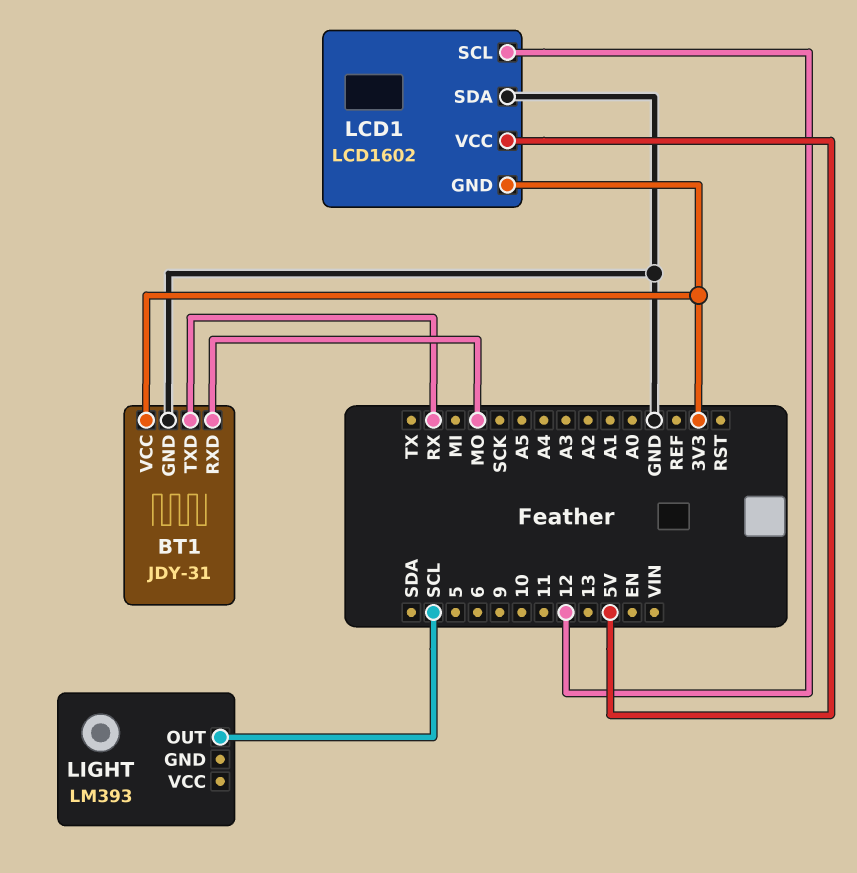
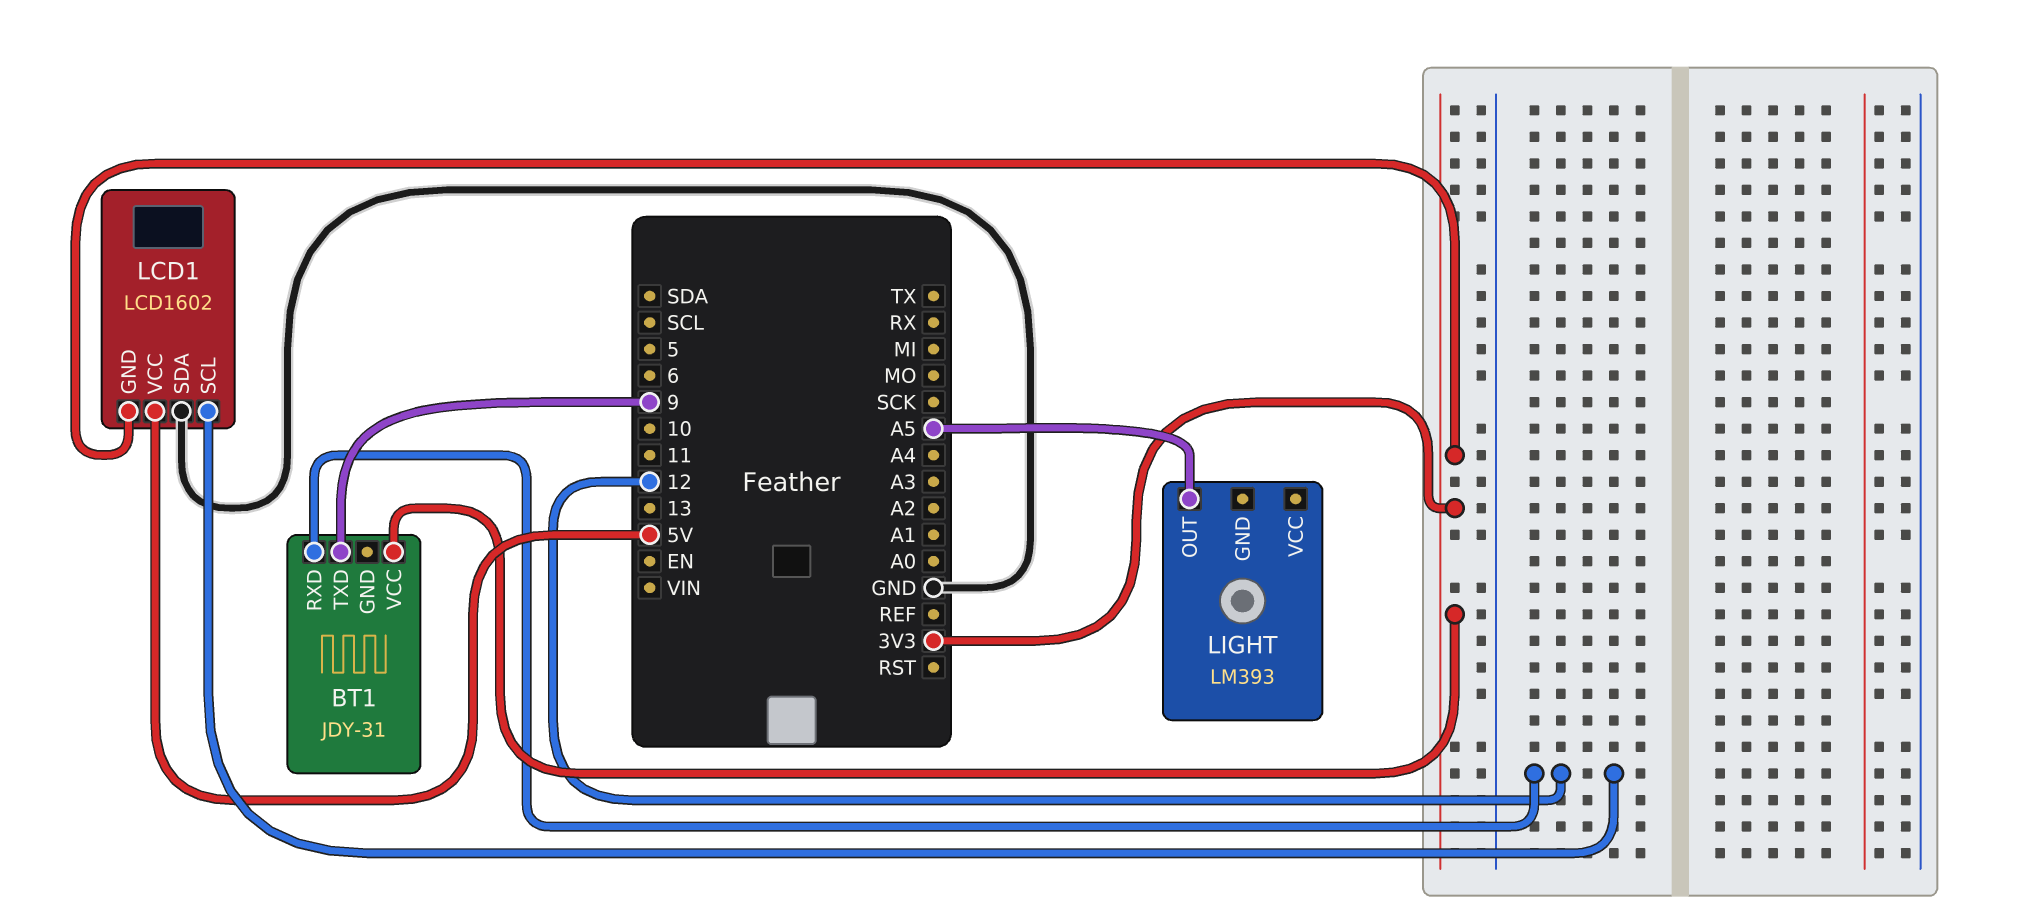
BT1 pin GND: GND -> none
BT1 pin RXD: MO -> 12
BT1 pin TXD: RX -> 9
LIGHT pin OUT: SCL -> A5

